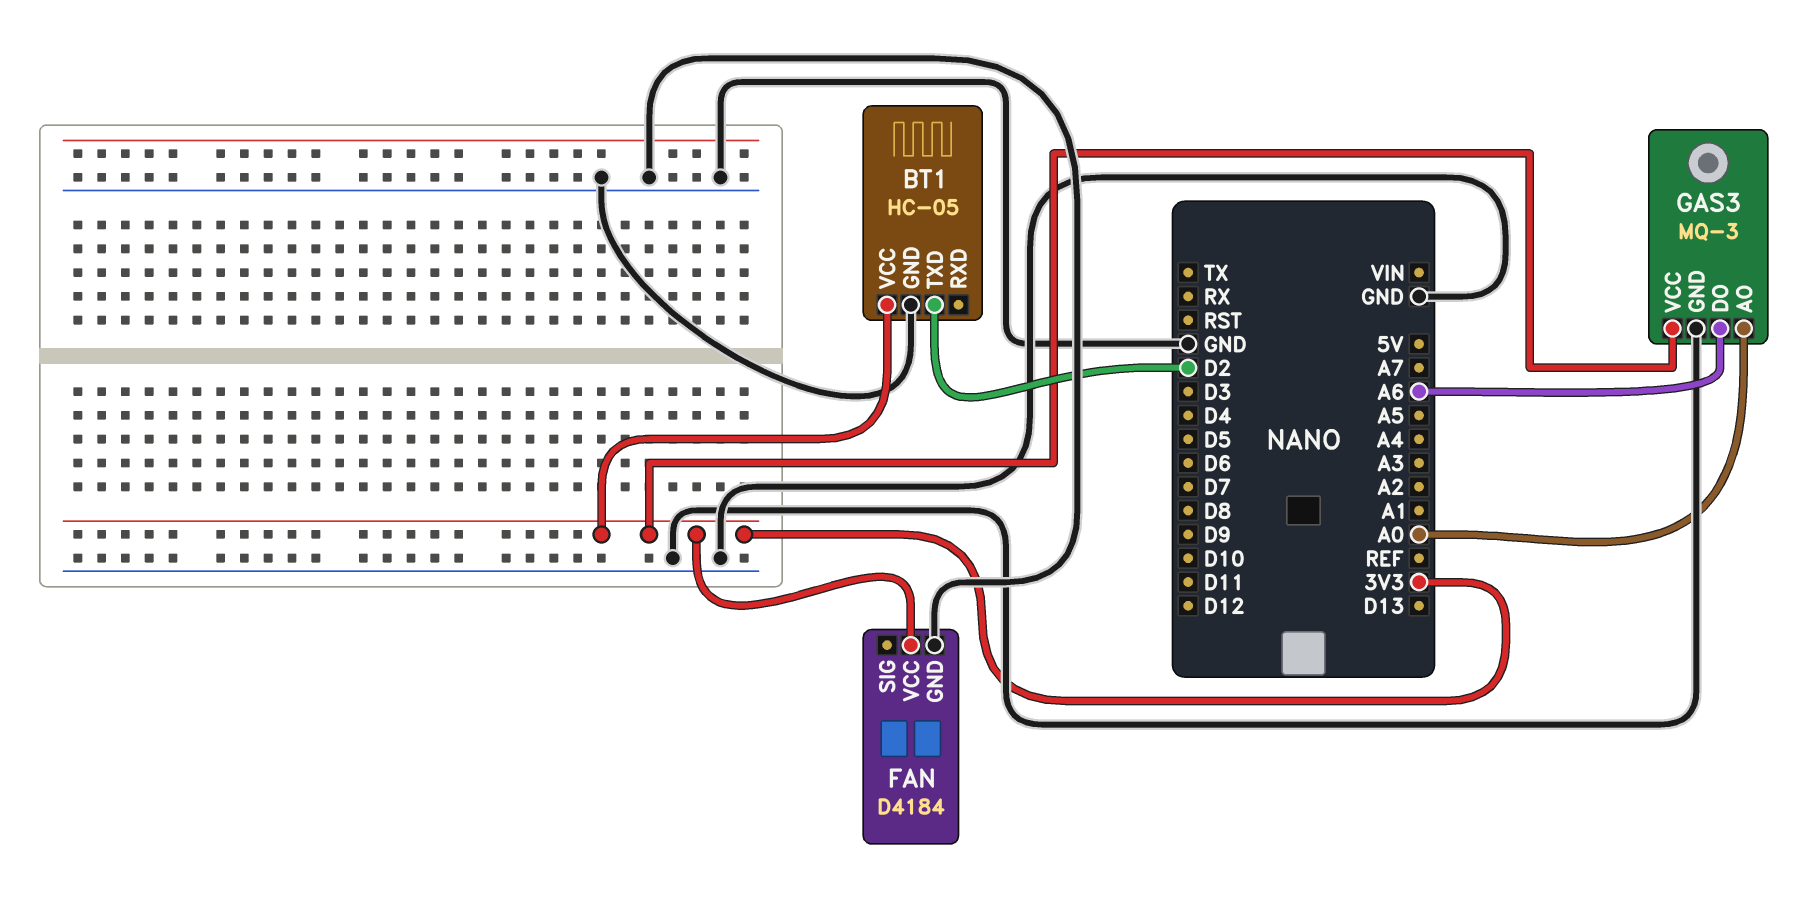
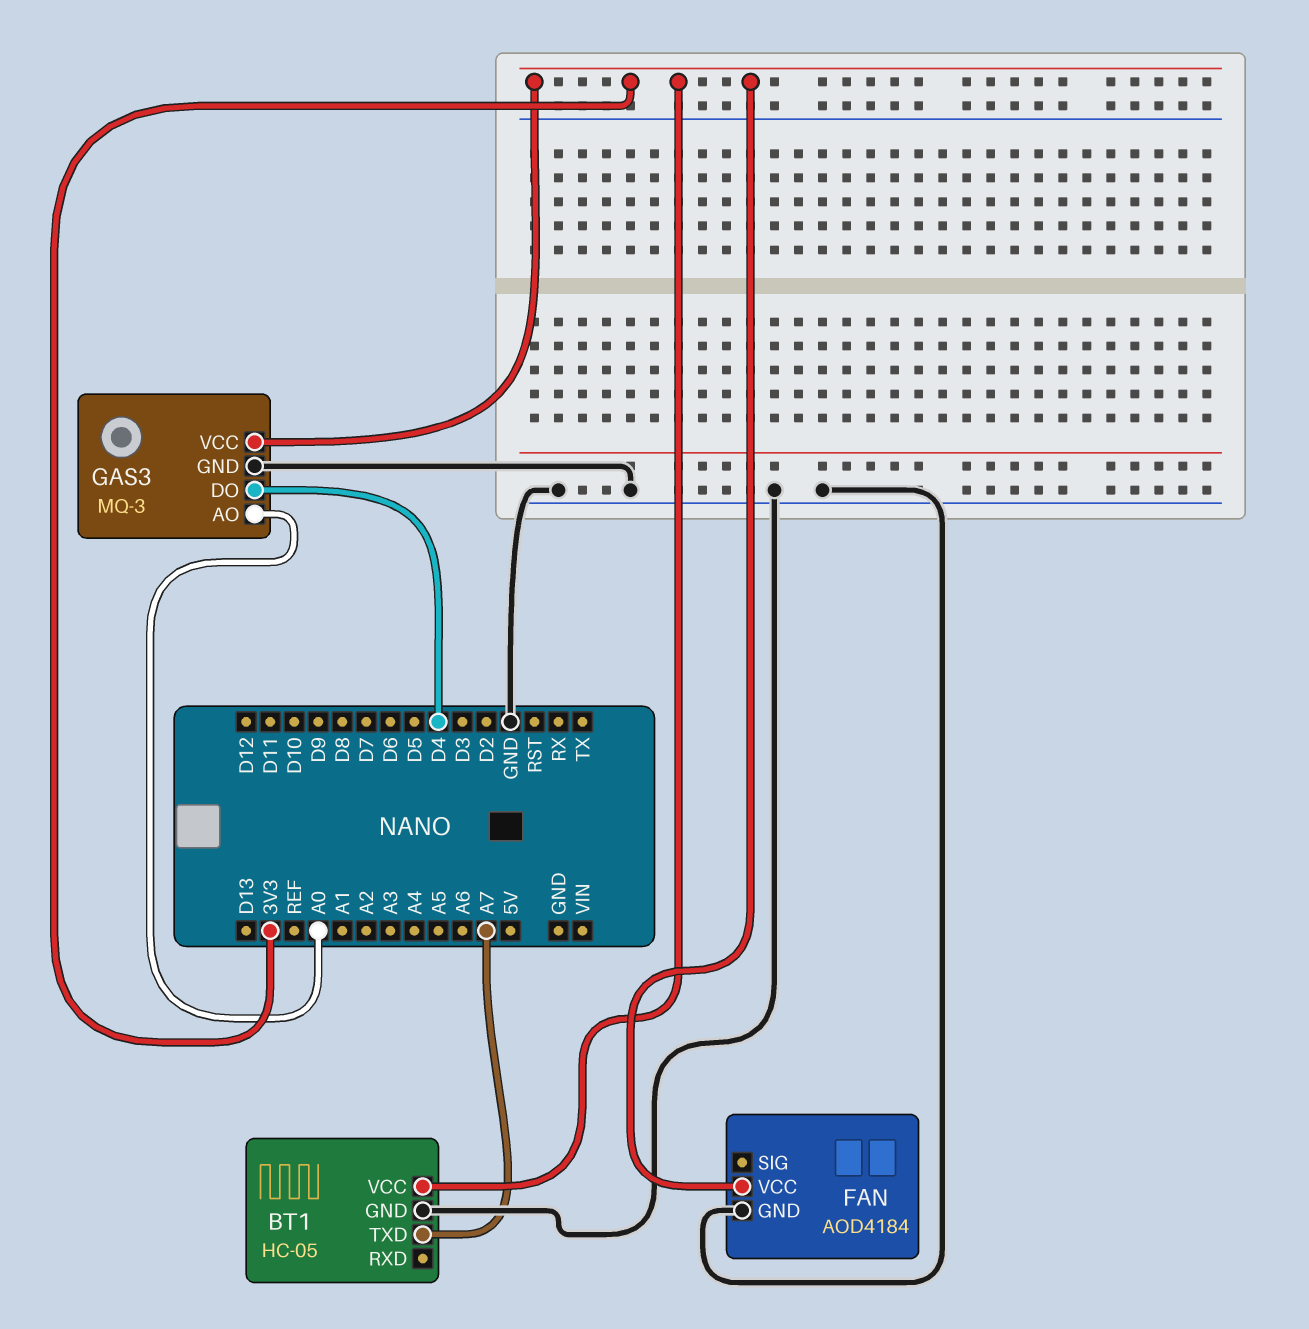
BT1 pin TXD: D2 -> A7
FAN: D4184 -> AOD4184
GAS3 pin DO: A6 -> D4

